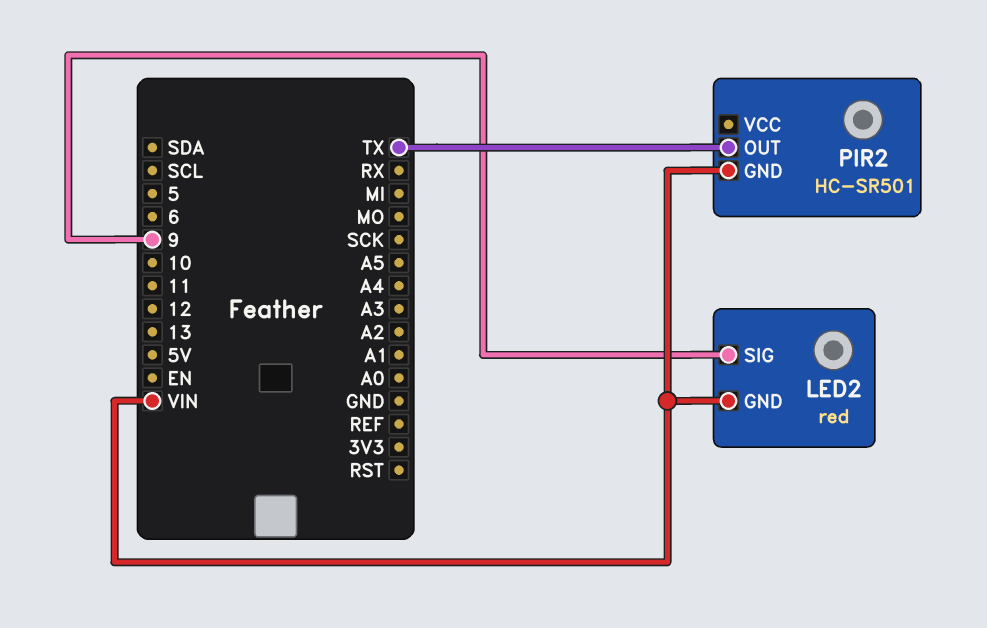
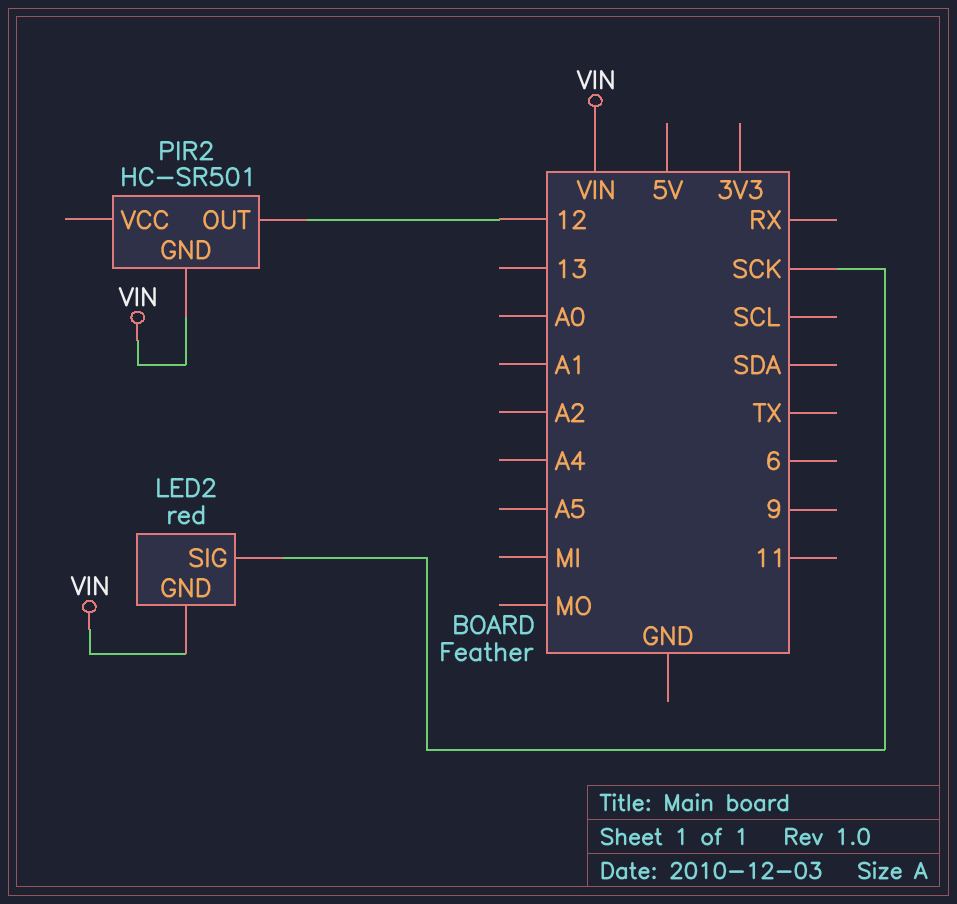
LED2 pin SIG: 9 -> SCK
PIR2 pin OUT: TX -> 12

